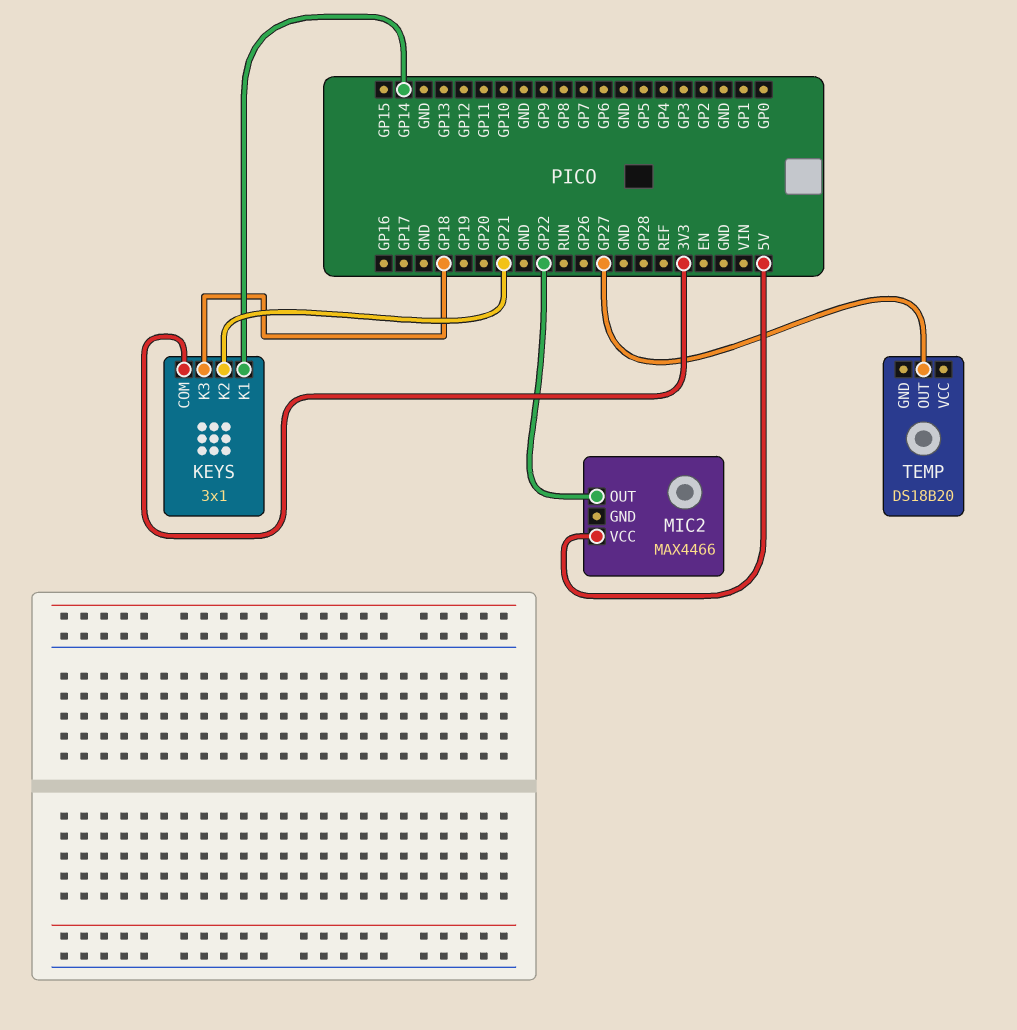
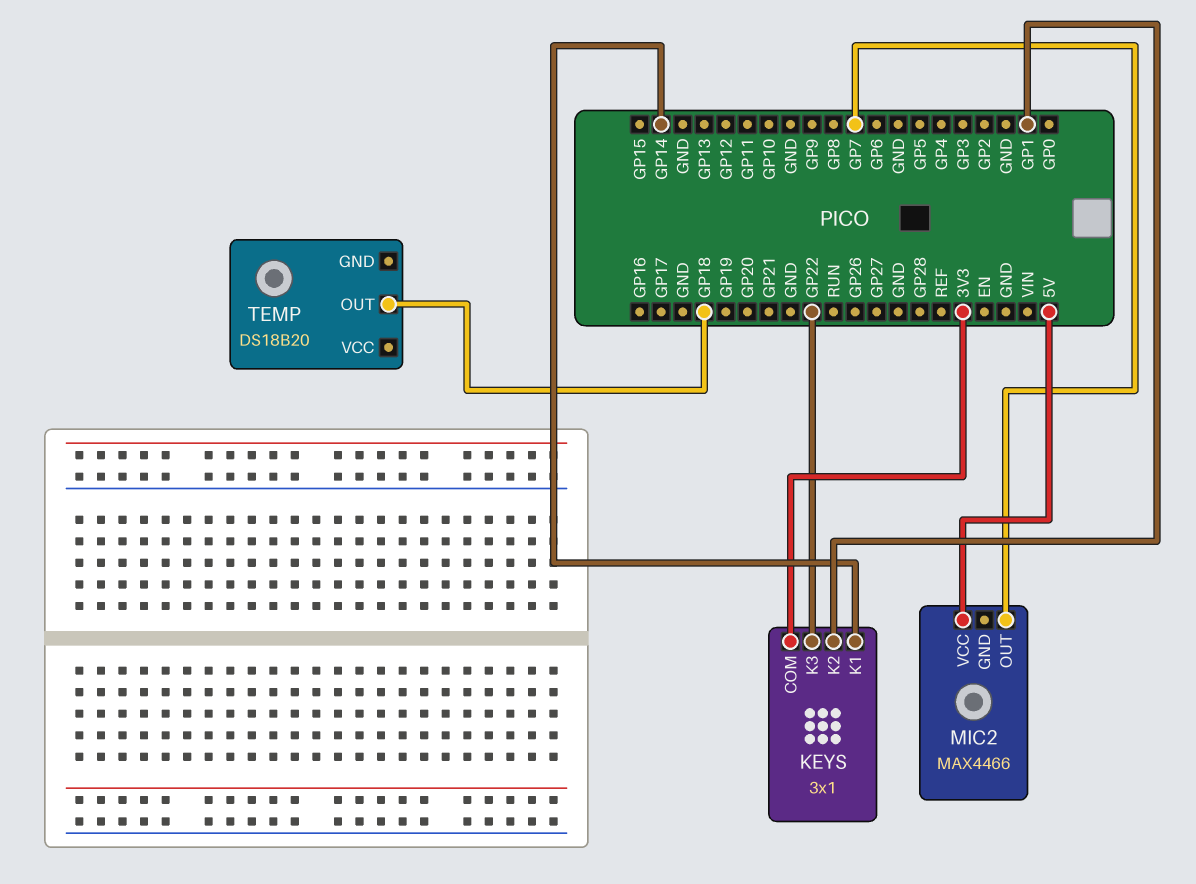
KEYS pin K2: GP21 -> GP1
KEYS pin K3: GP18 -> GP22
MIC2 pin OUT: GP22 -> GP7
TEMP pin OUT: GP27 -> GP18

